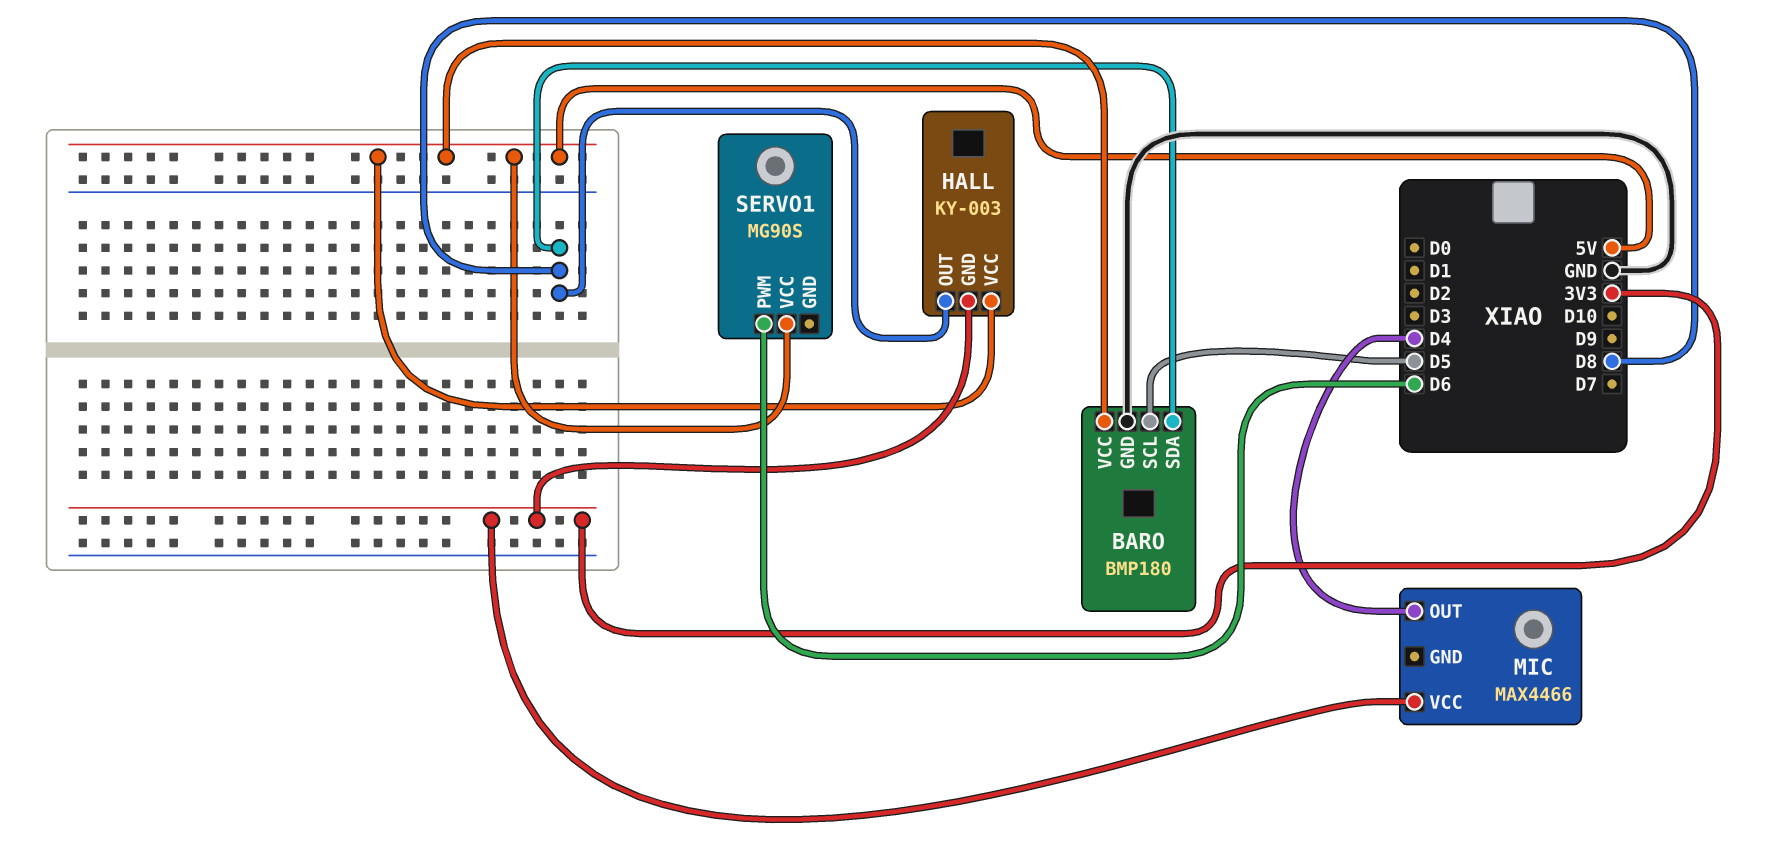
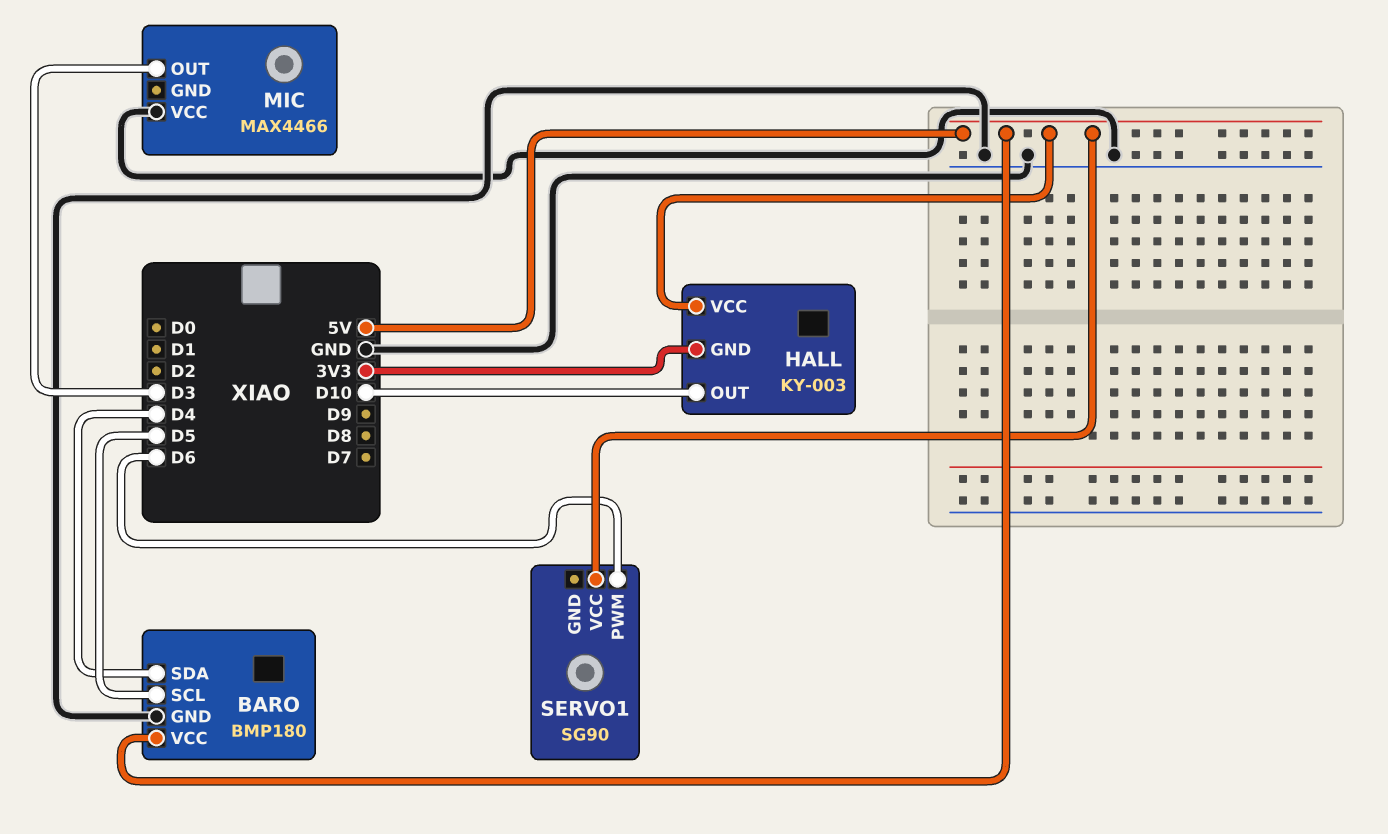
BARO pin SDA: D8 -> D4
HALL pin OUT: D8 -> D10
MIC pin OUT: D4 -> D3
MIC pin VCC: 3V3 -> GND
SERVO1: MG90S -> SG90

